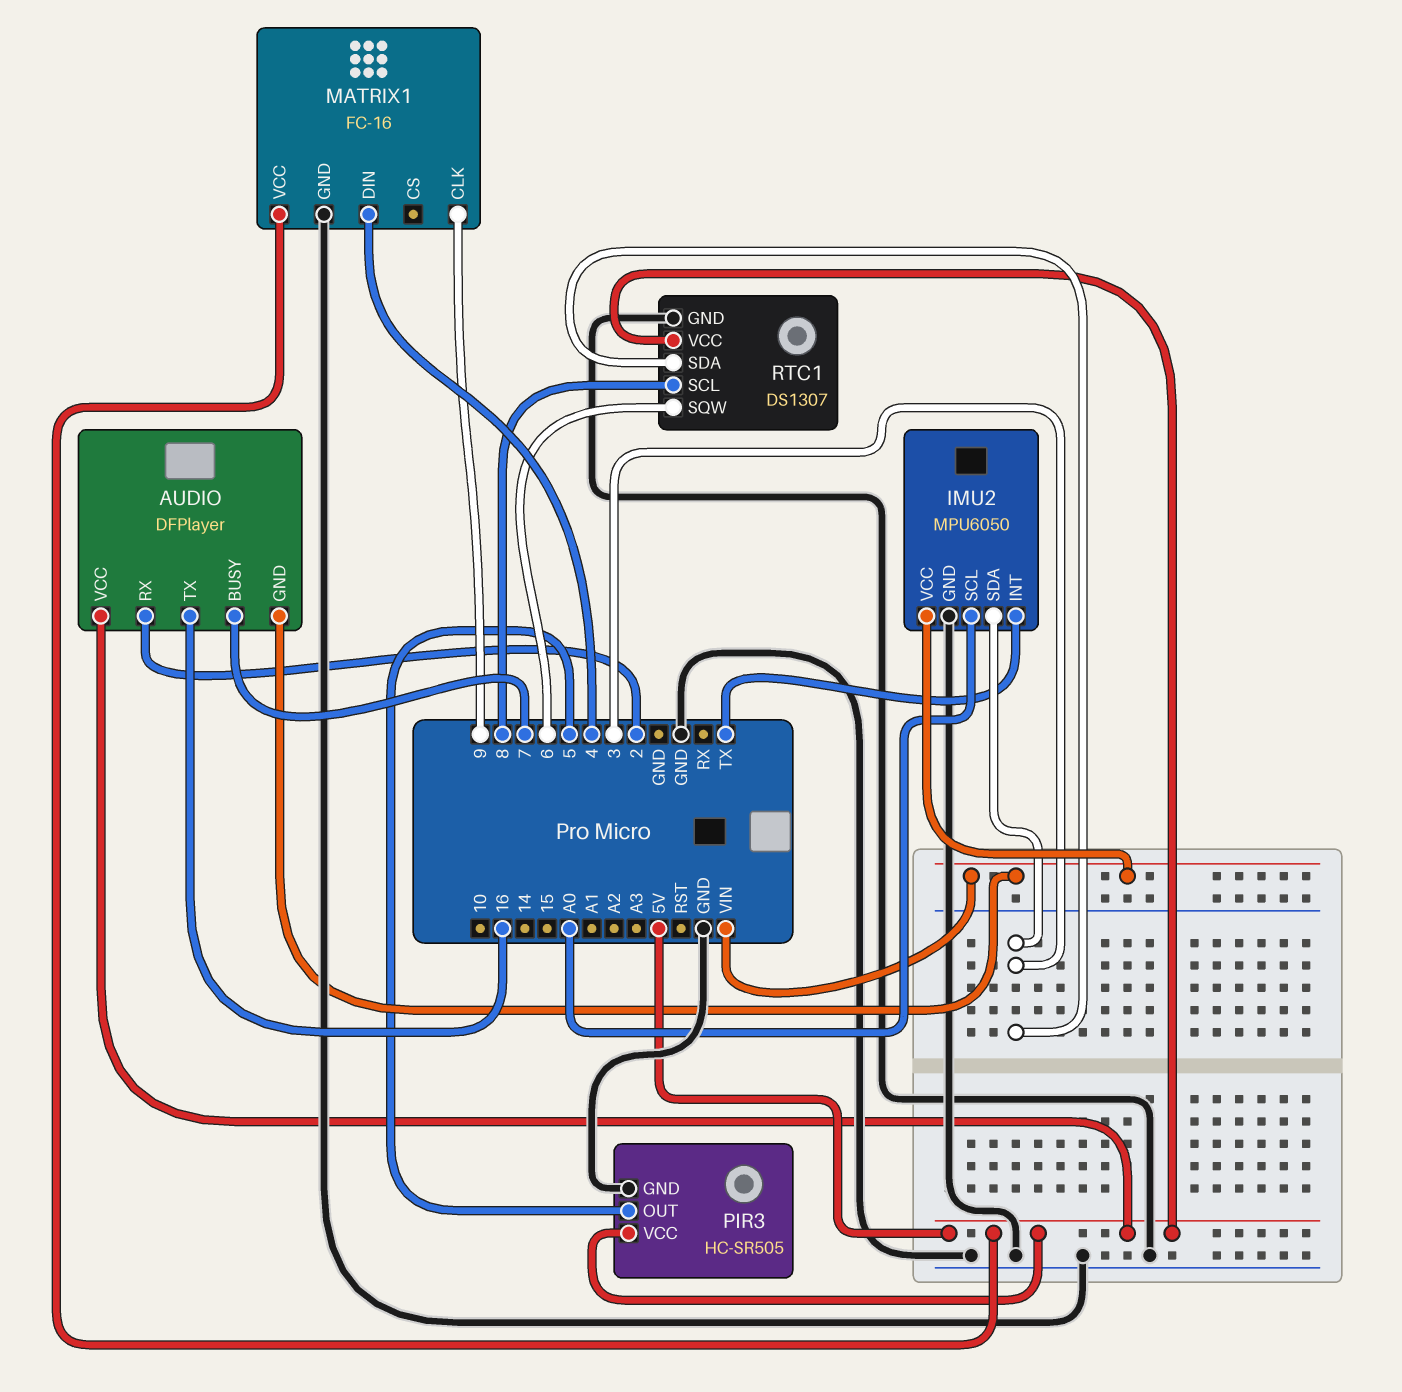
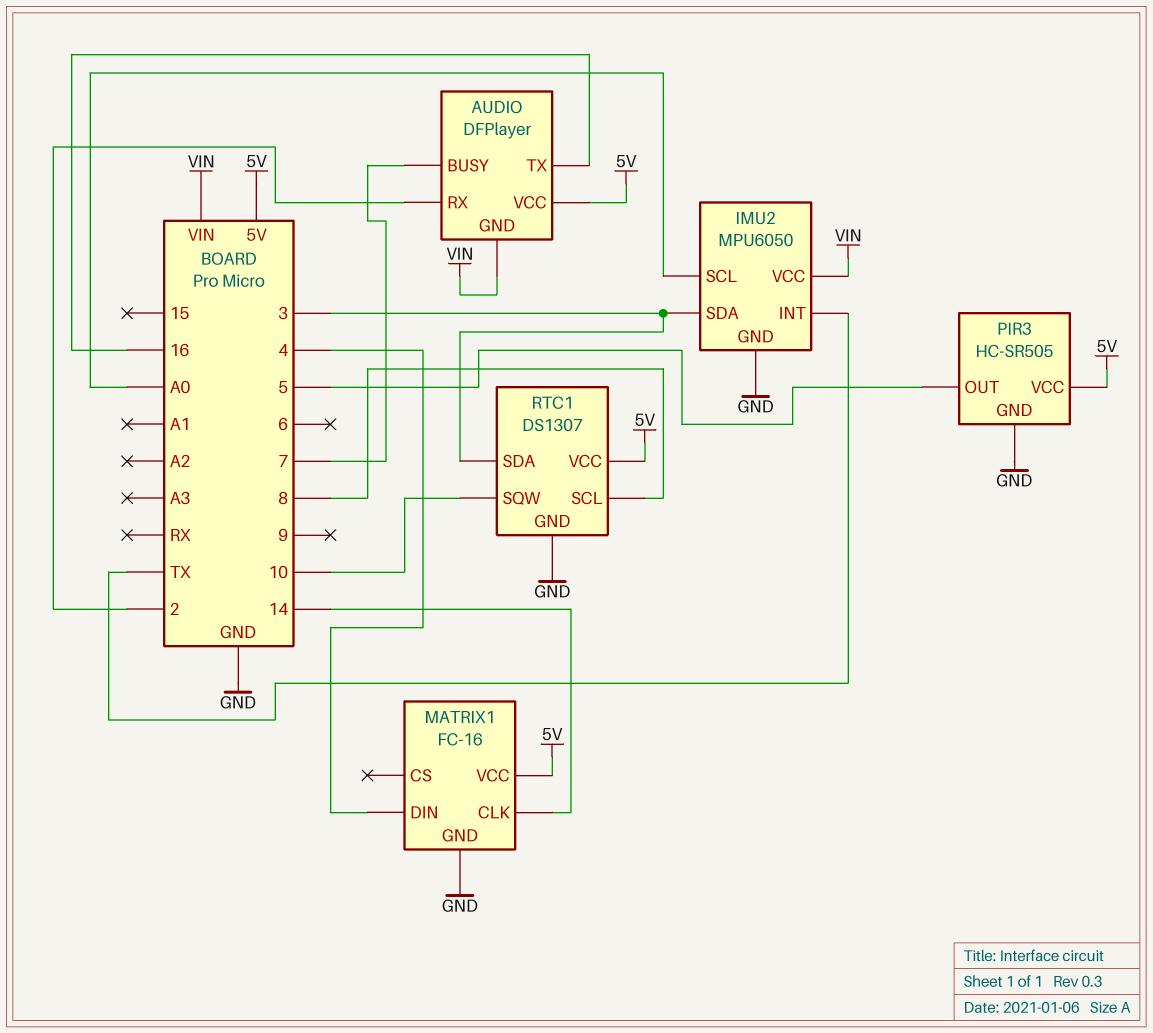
MATRIX1 pin CLK: 9 -> 14
RTC1 pin SQW: 6 -> 10

